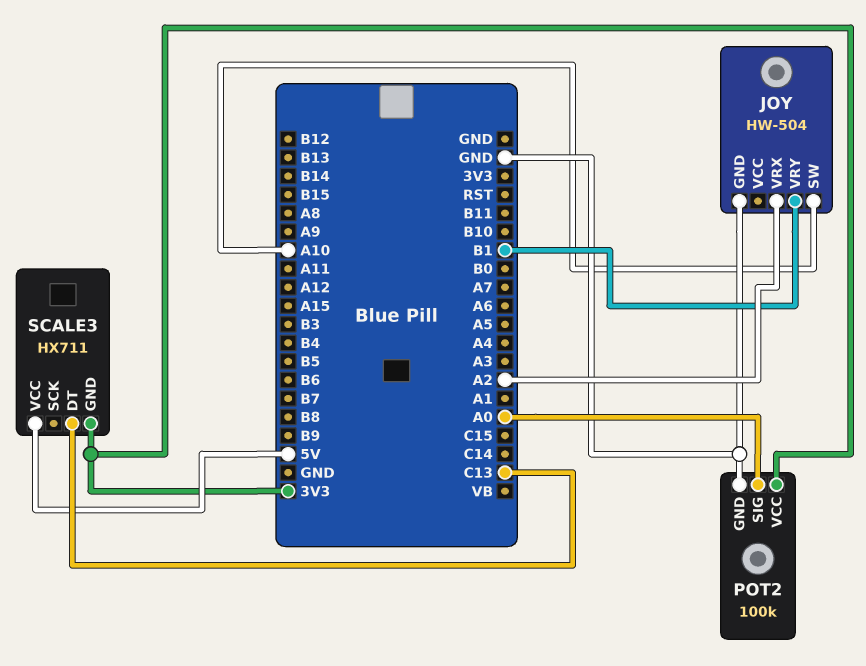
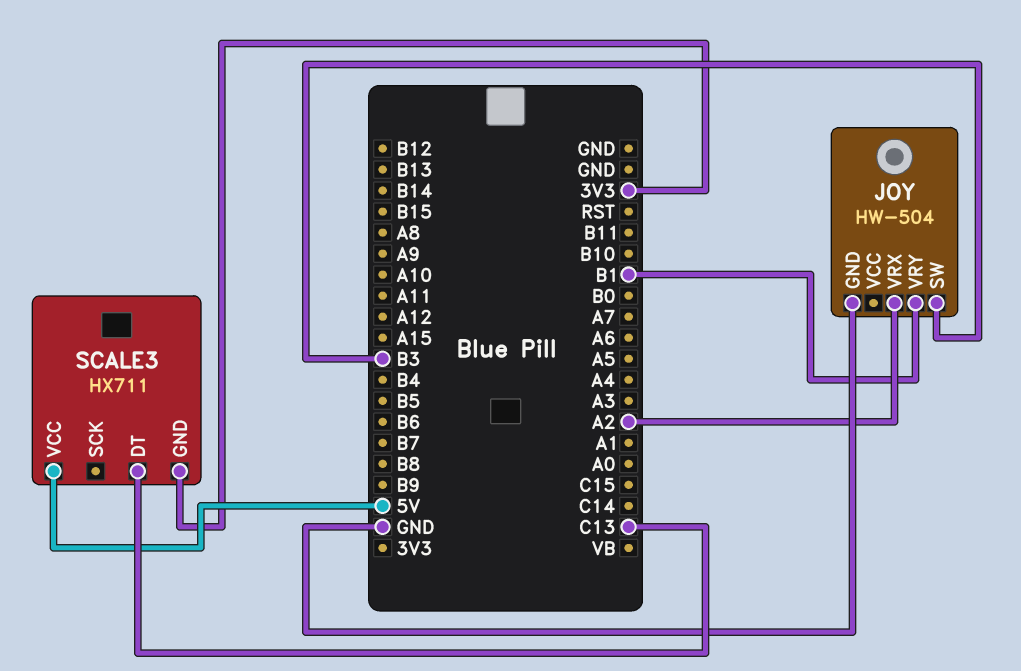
JOY pin SW: A10 -> B3
POT2: 100k -> none
POT2 pin GND: GND -> none
POT2 pin SIG: A0 -> none
POT2 pin VCC: 3V3 -> none

